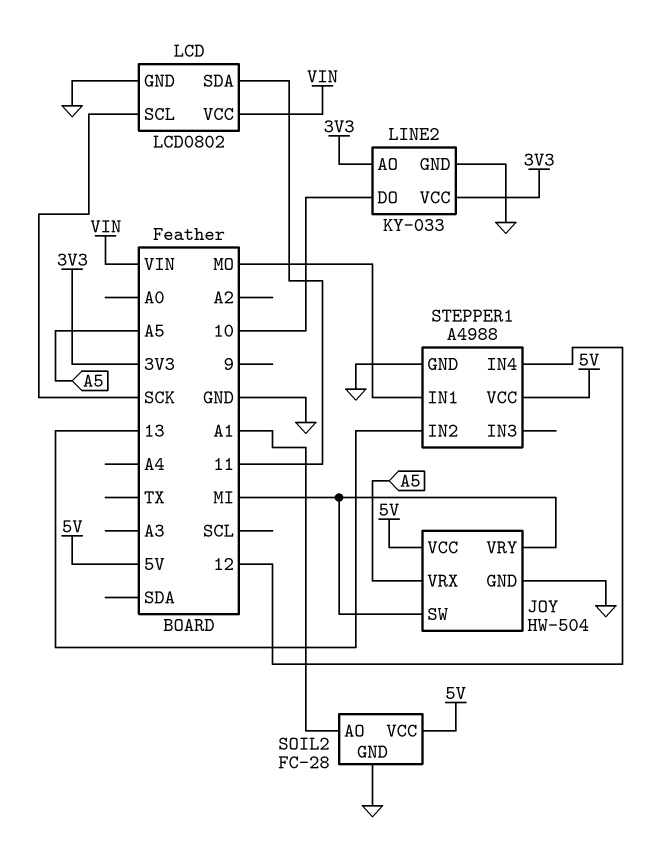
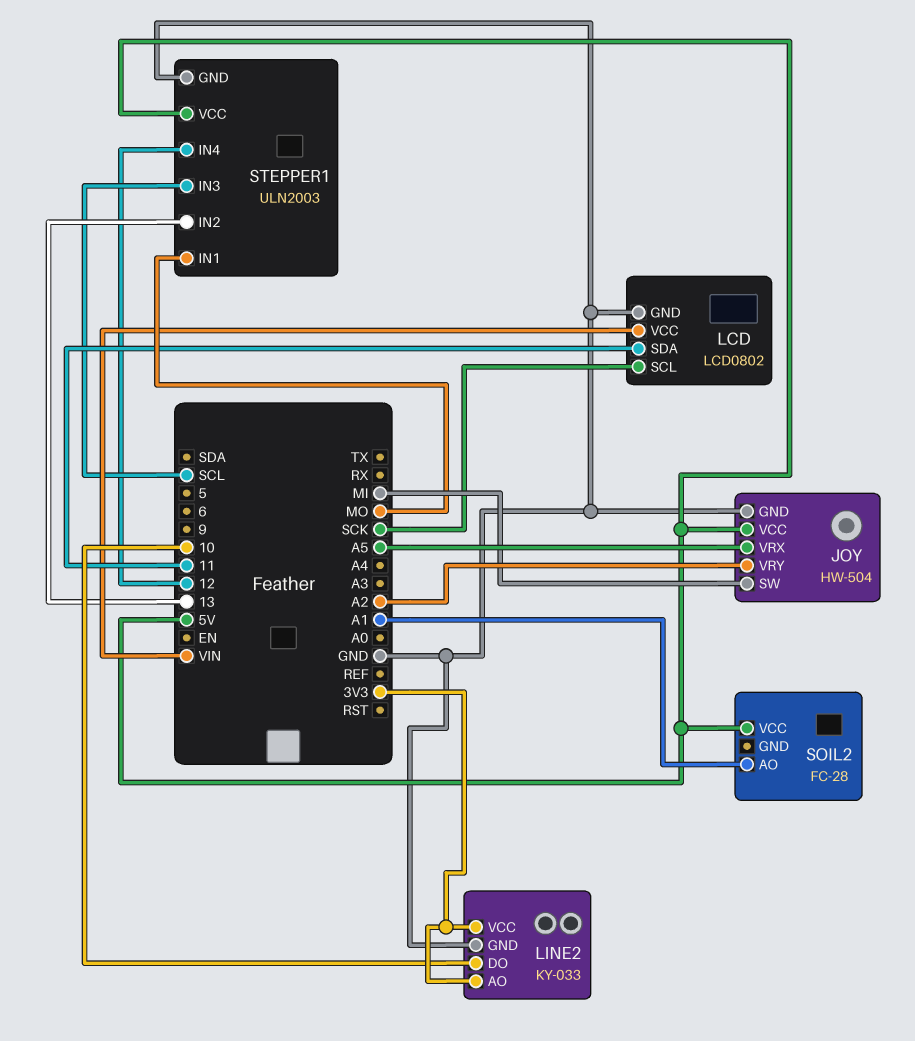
JOY pin VRY: MI -> A2
SOIL2 pin GND: GND -> none
STEPPER1: A4988 -> ULN2003
STEPPER1 pin IN3: none -> SCL

